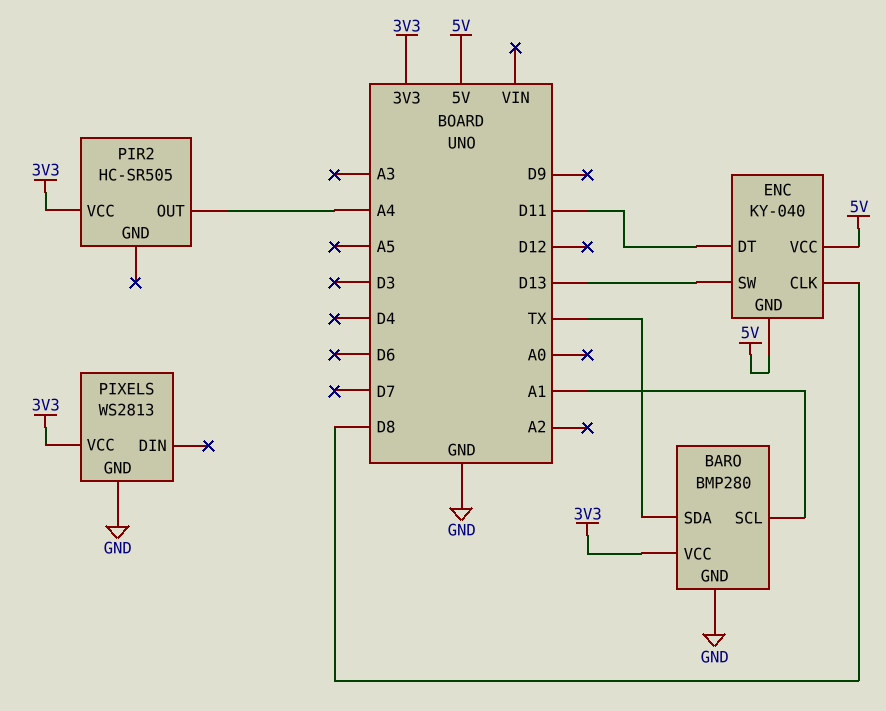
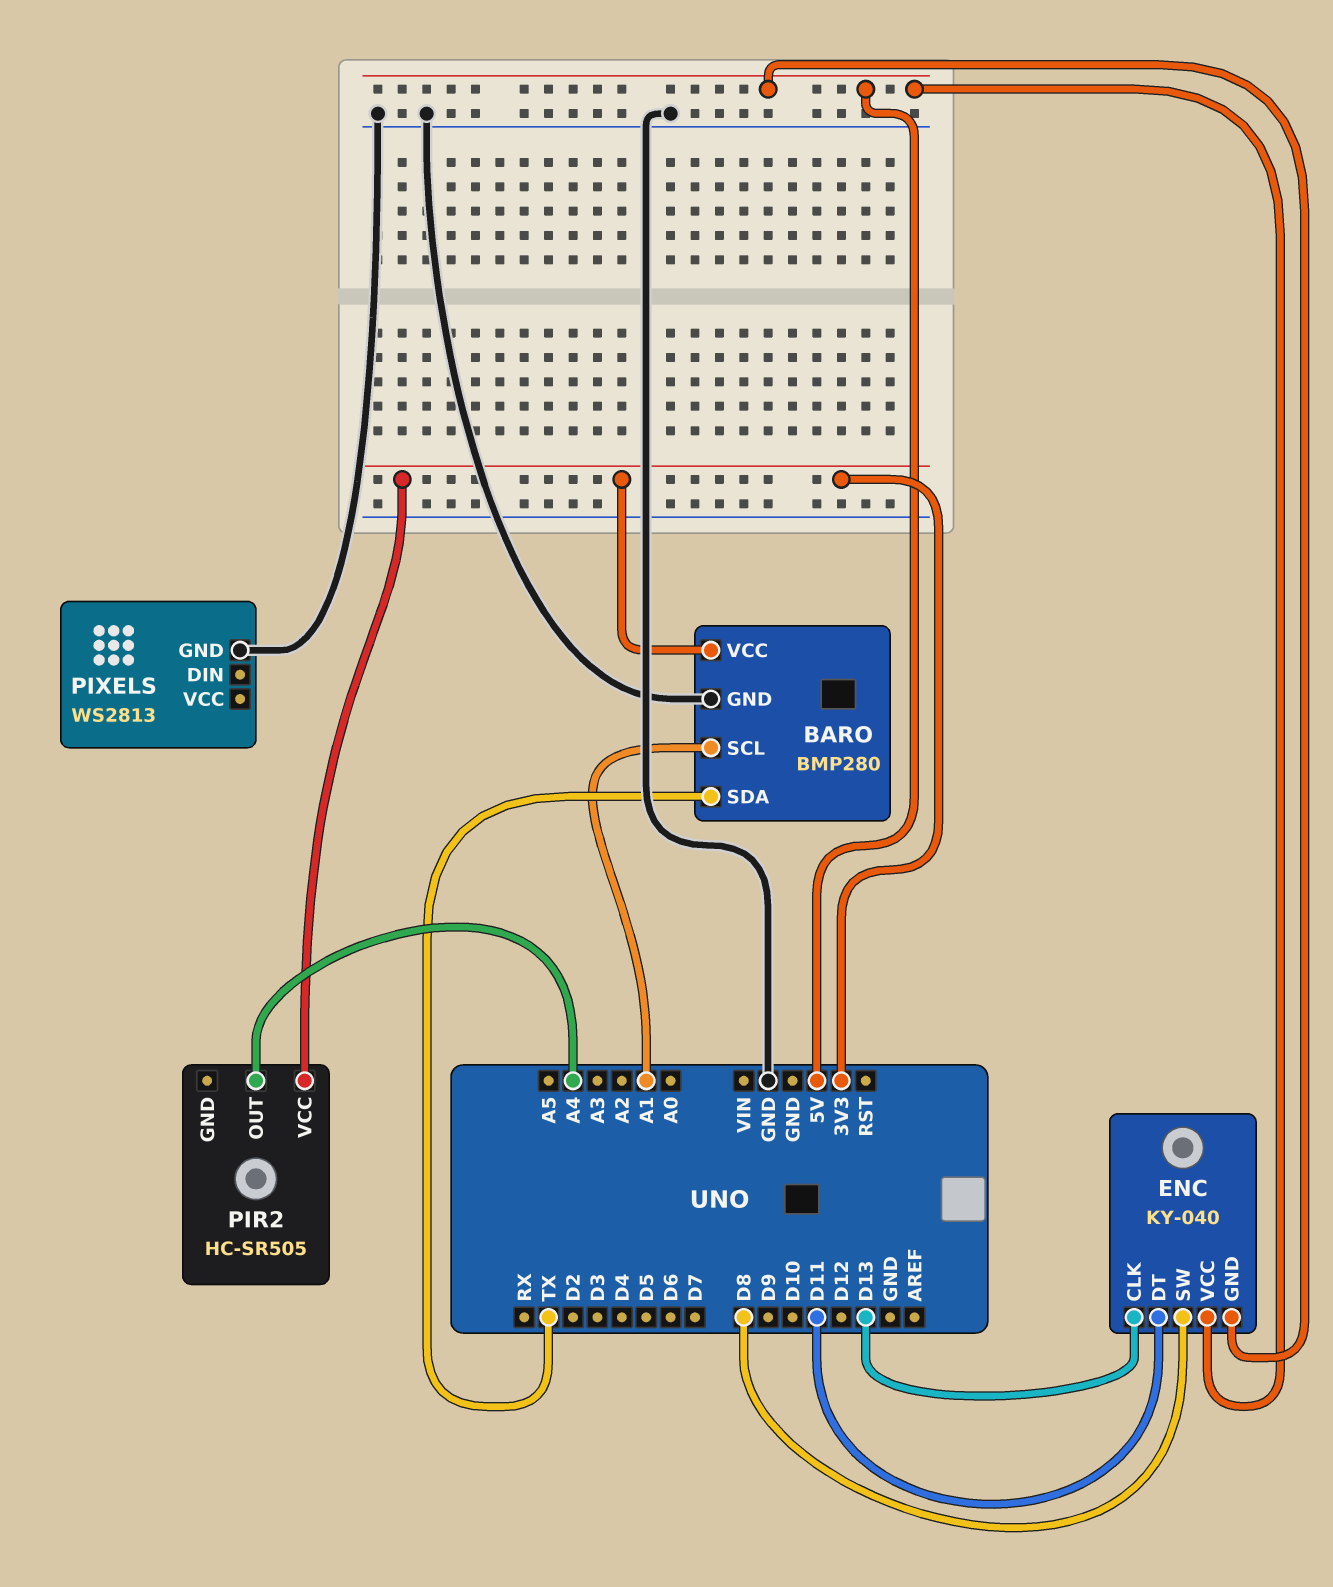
ENC pin CLK: D8 -> D13
ENC pin SW: D13 -> D8
PIXELS pin VCC: 3V3 -> none

